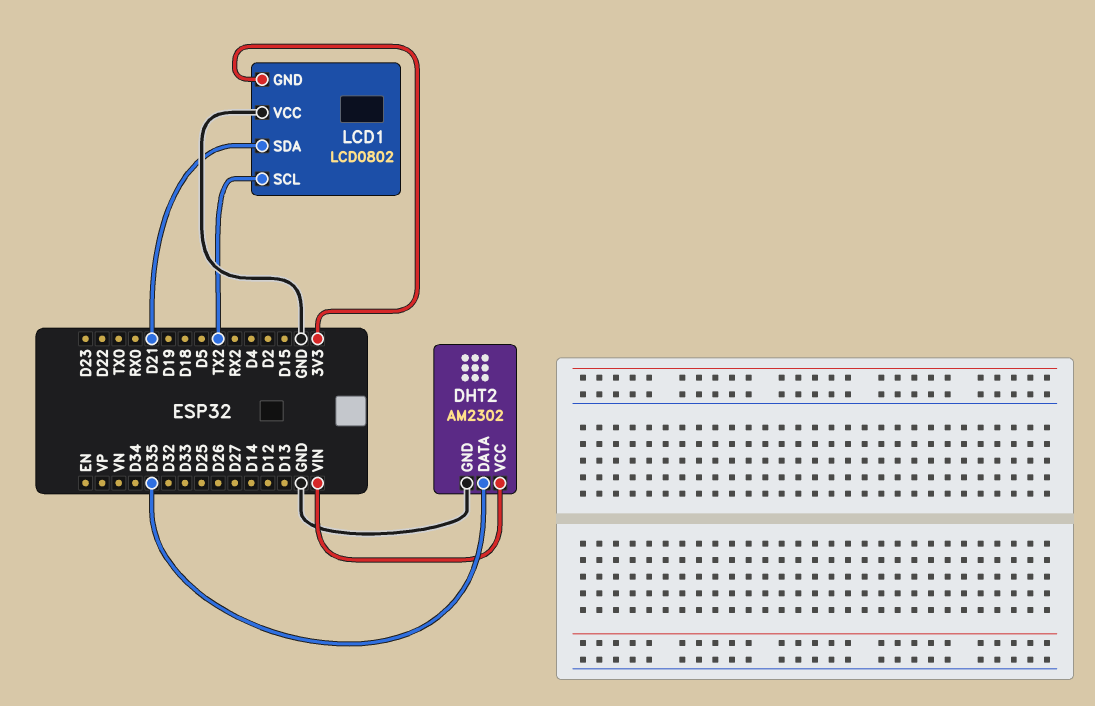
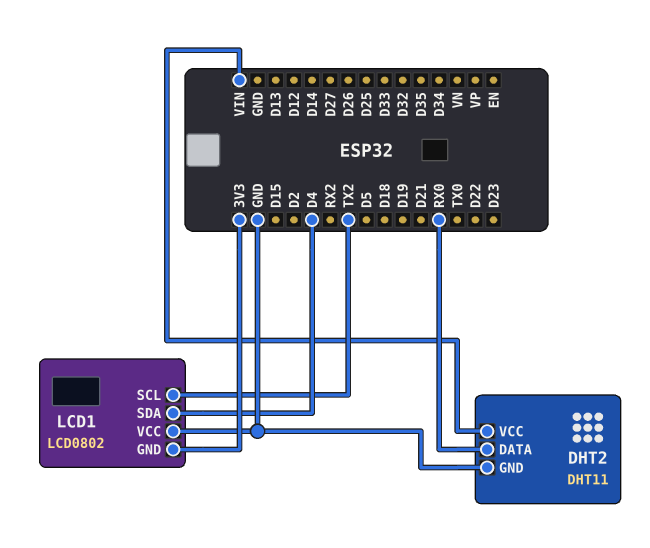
DHT2: AM2302 -> DHT11
DHT2 pin DATA: D35 -> RX0
LCD1 pin SDA: D21 -> D4

